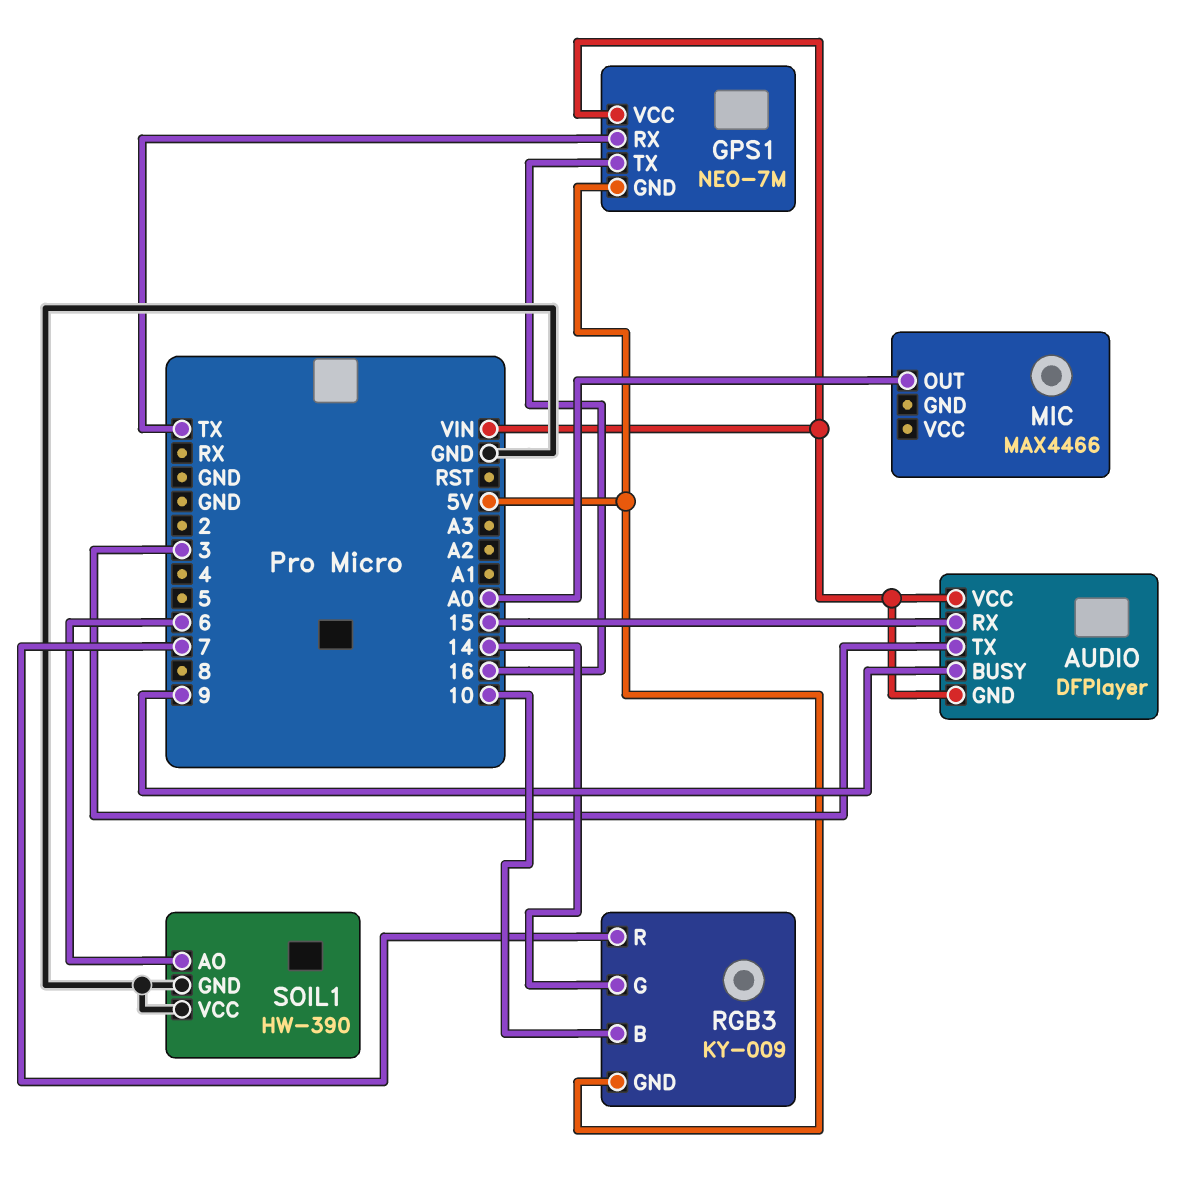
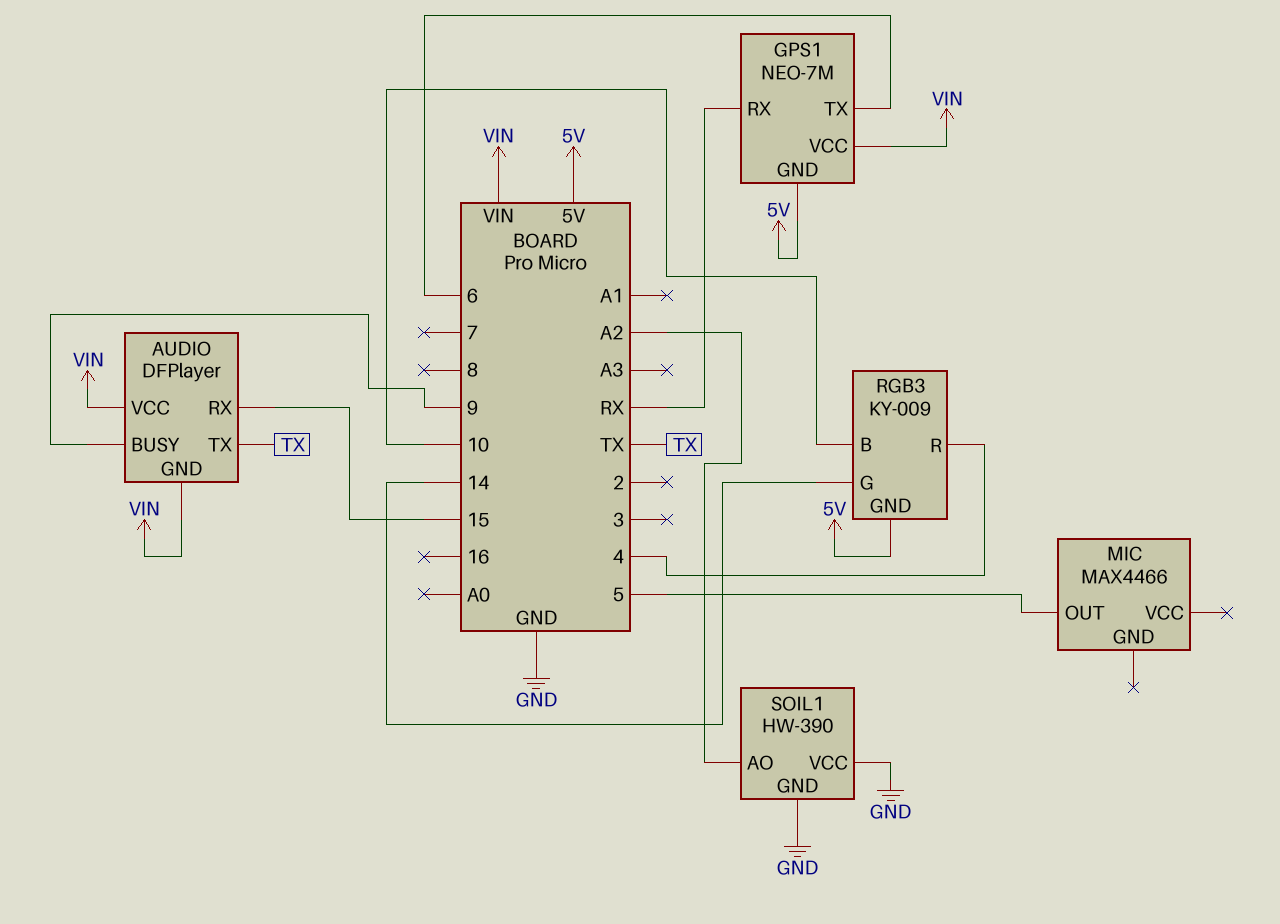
AUDIO pin TX: 3 -> TX
GPS1 pin RX: TX -> RX
GPS1 pin TX: 16 -> 6
MIC pin OUT: A0 -> 5
RGB3 pin R: 7 -> 4
SOIL1 pin AO: 6 -> A2

